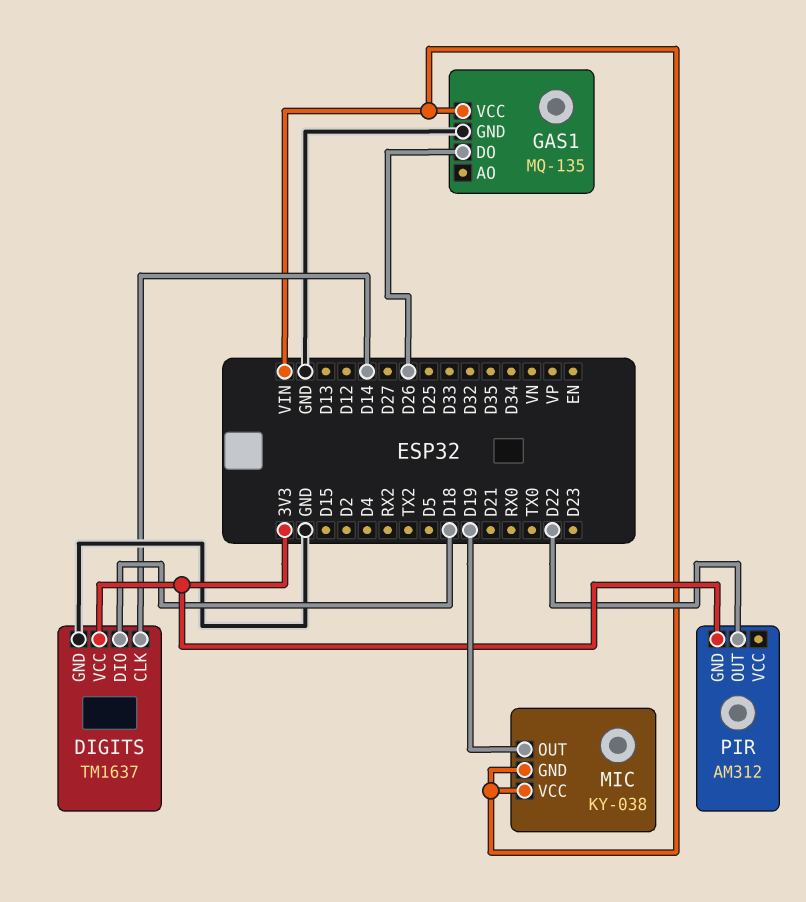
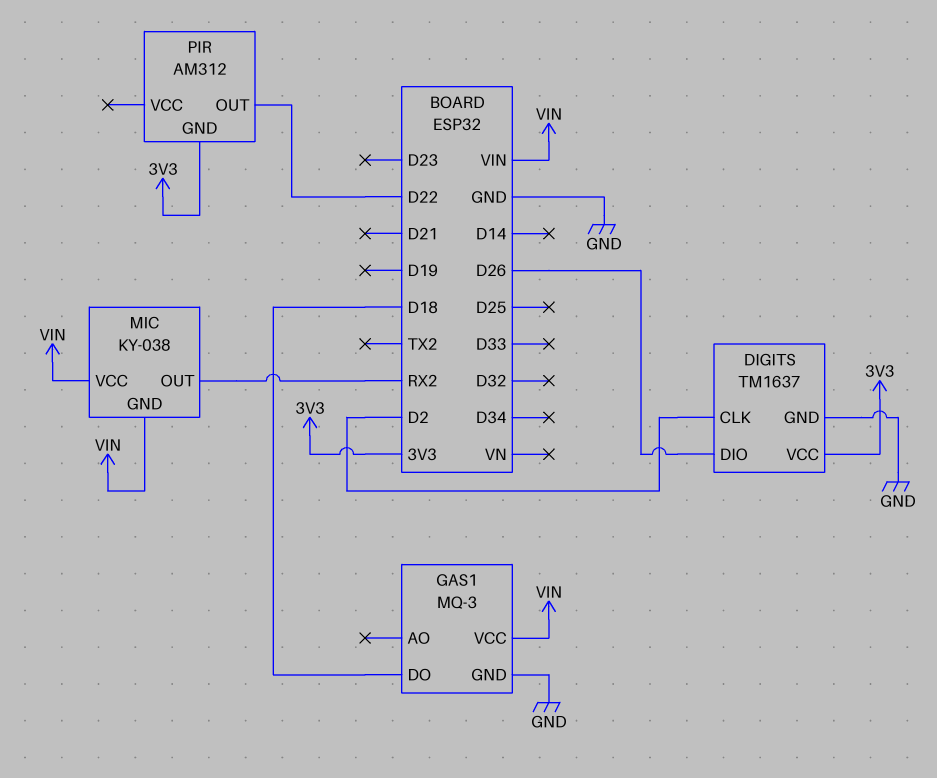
DIGITS pin CLK: D14 -> D2
DIGITS pin DIO: D18 -> D26
GAS1: MQ-135 -> MQ-3
GAS1 pin DO: D26 -> D18
MIC pin OUT: D19 -> RX2

